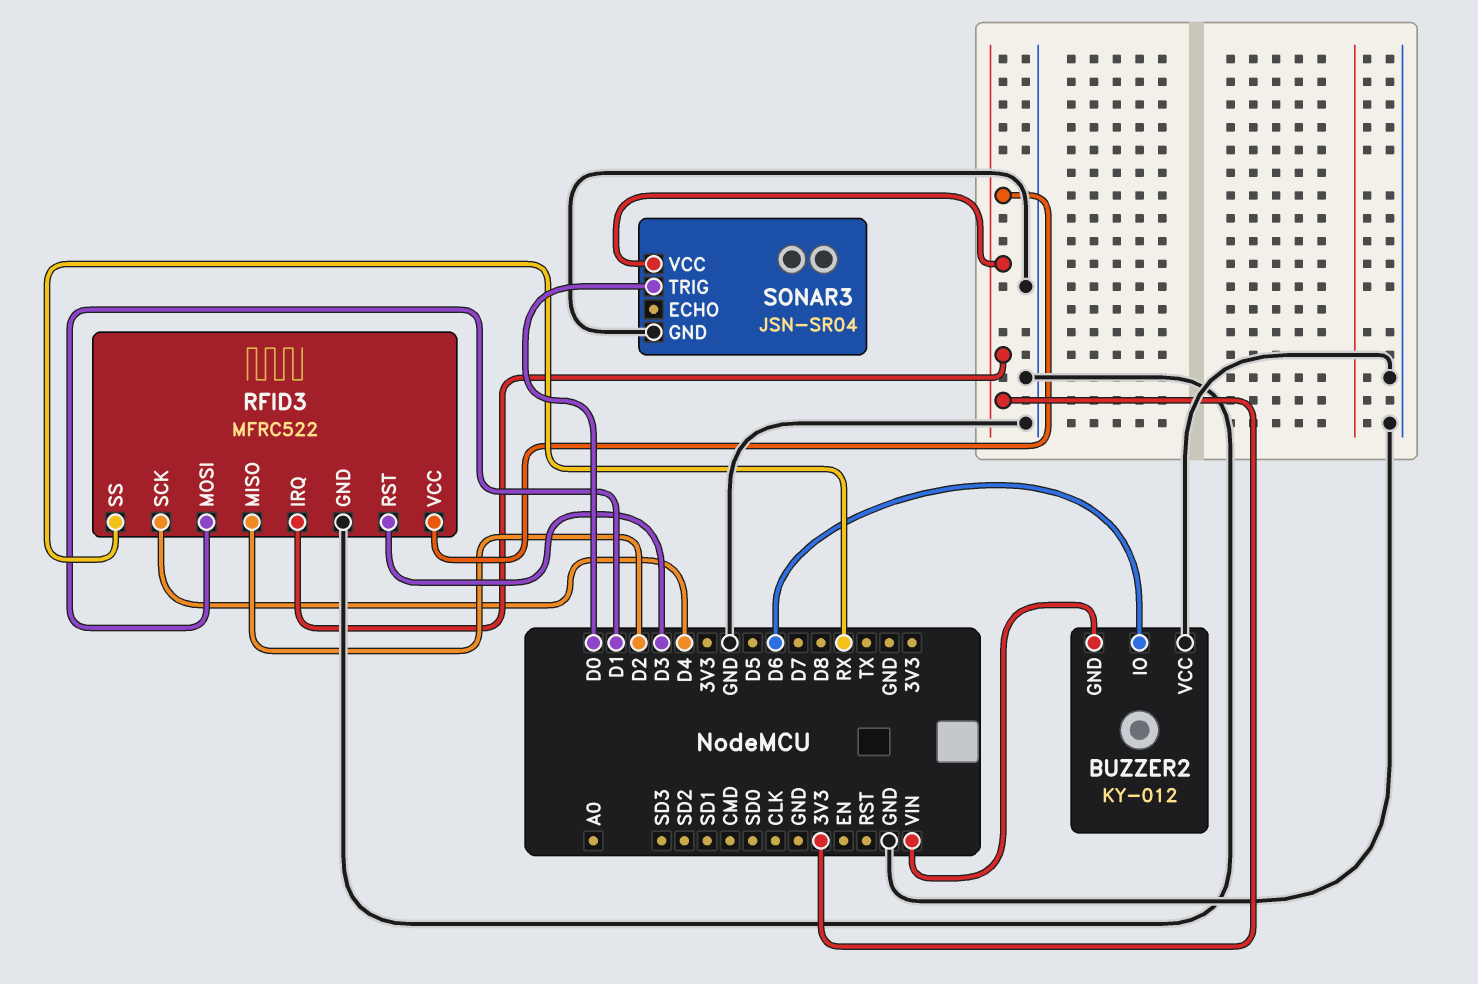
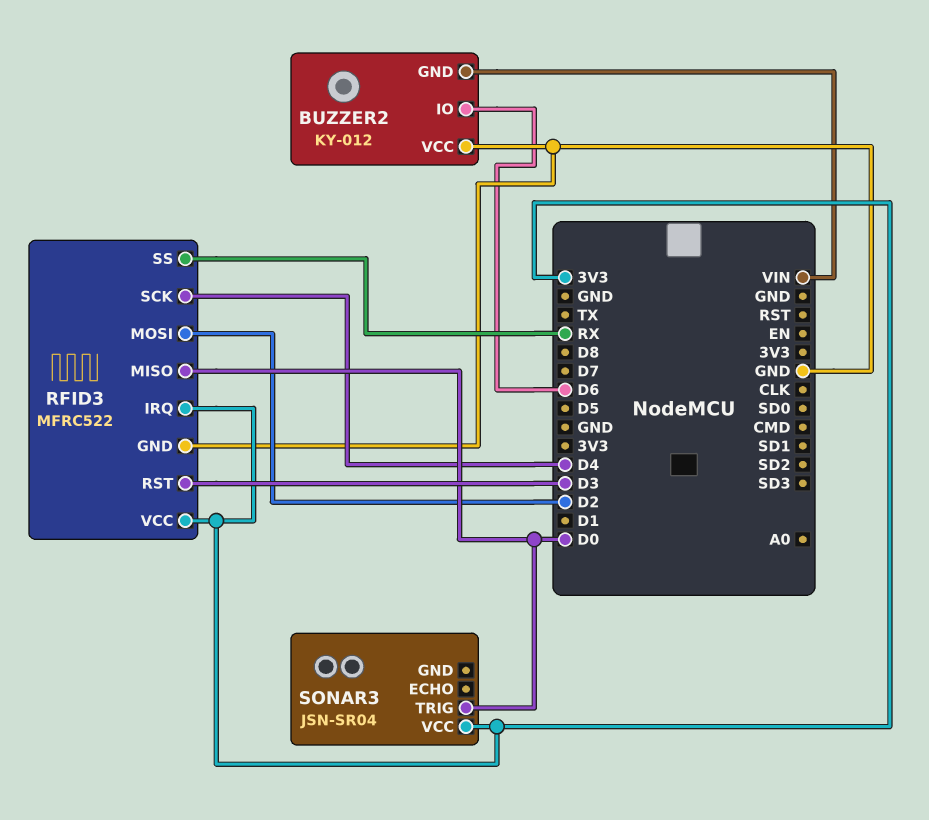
RFID3 pin MISO: D2 -> D0
RFID3 pin MOSI: D1 -> D2
SONAR3 pin GND: GND -> none

